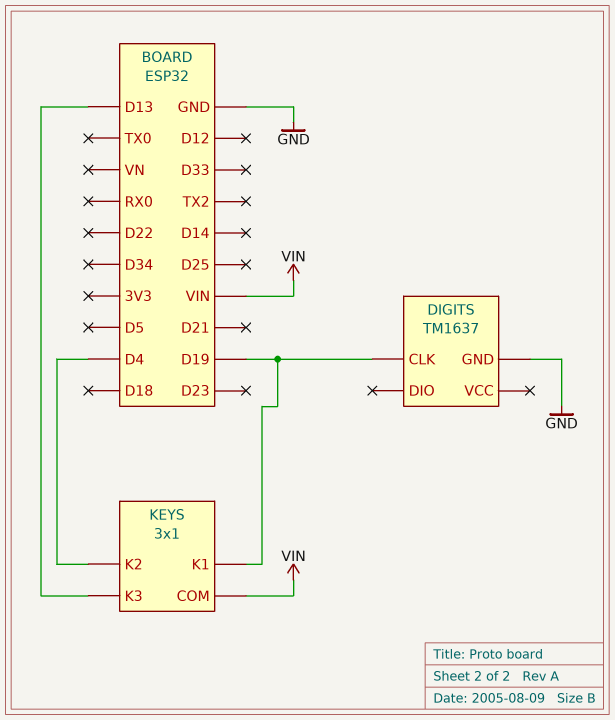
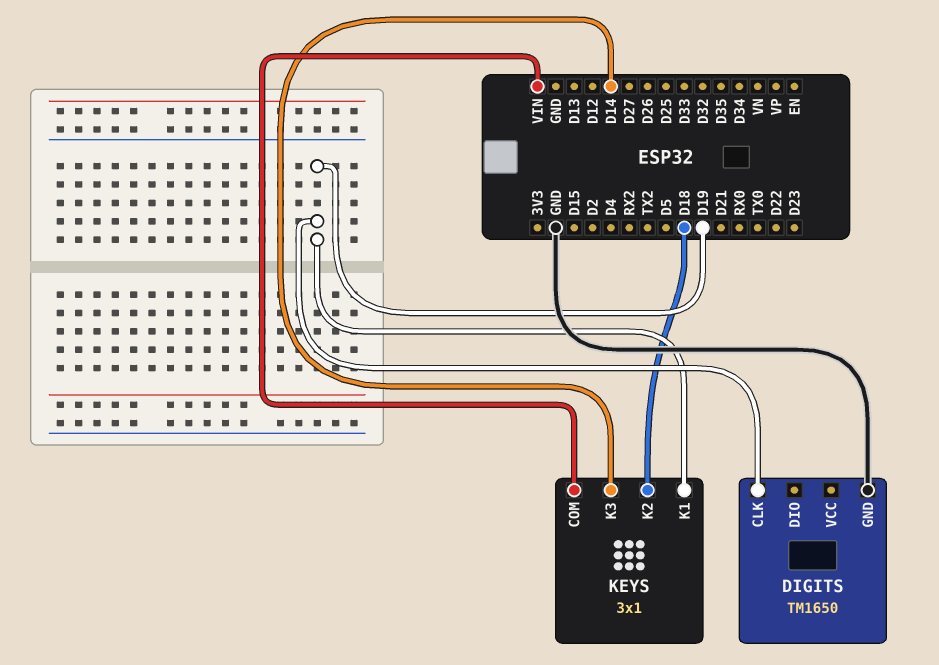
DIGITS: TM1637 -> TM1650
KEYS pin K2: D4 -> D18
KEYS pin K3: D13 -> D14

